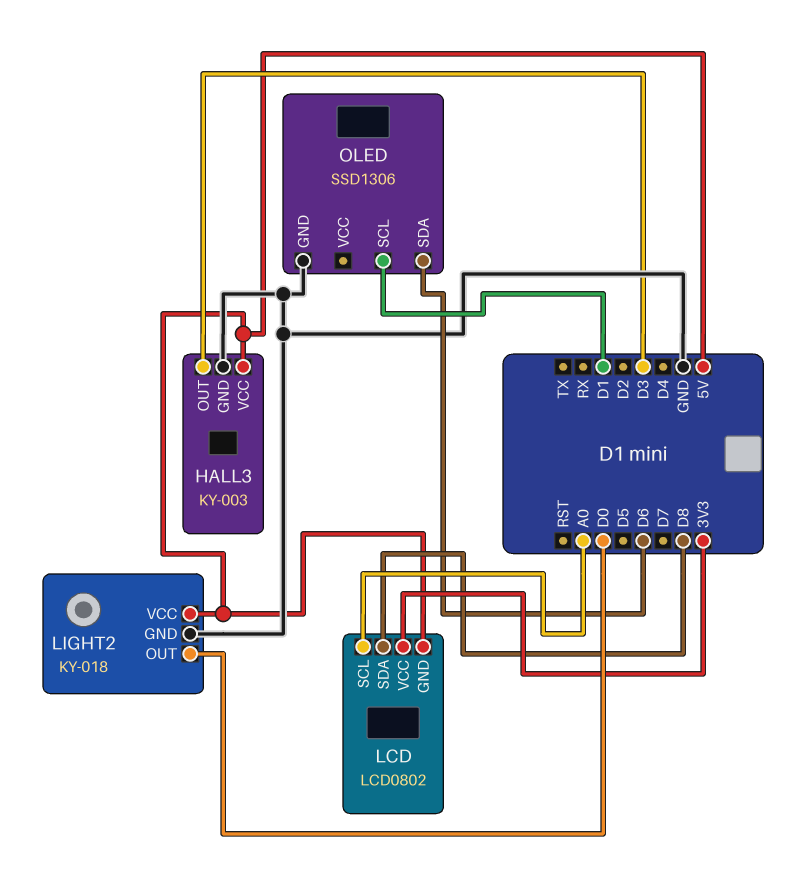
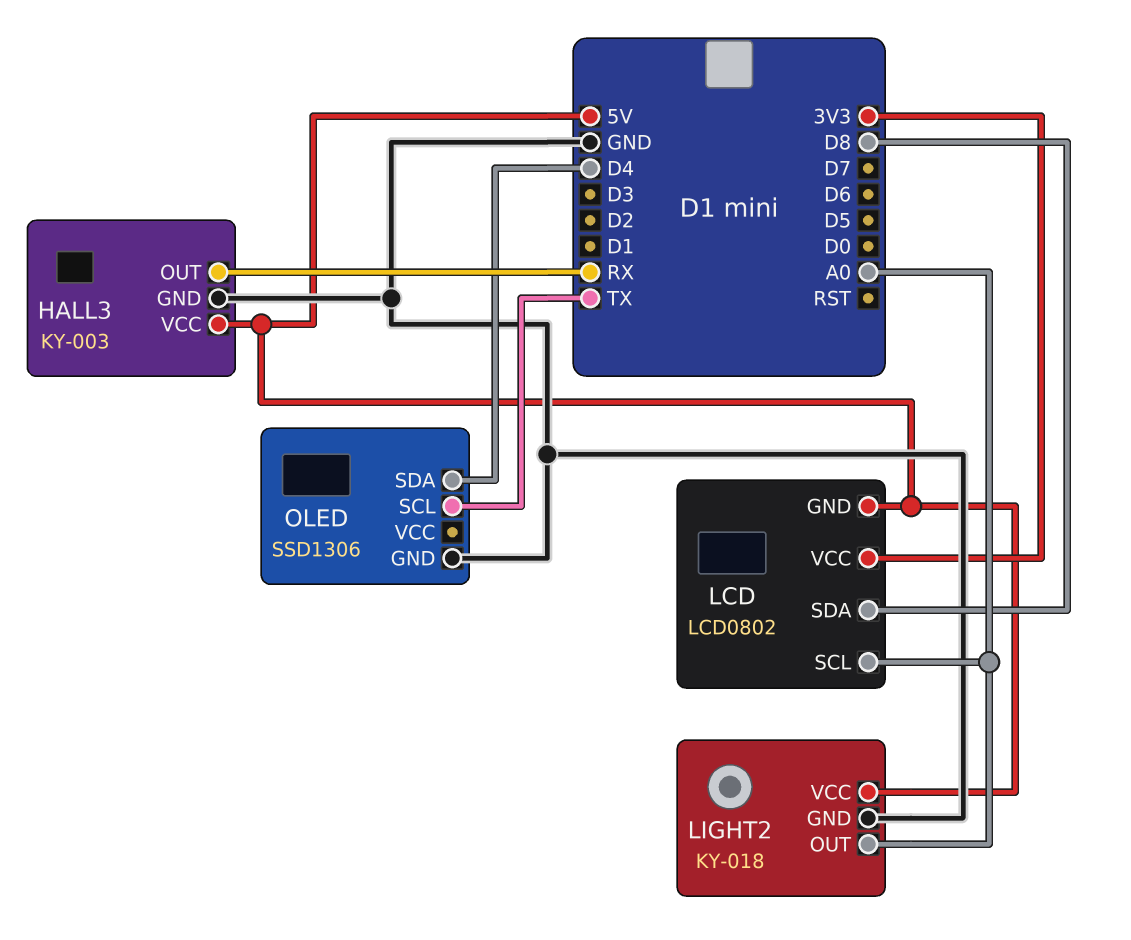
HALL3 pin OUT: D3 -> RX
LIGHT2 pin OUT: D0 -> A0
OLED pin SCL: D1 -> TX
OLED pin SDA: D6 -> D4

